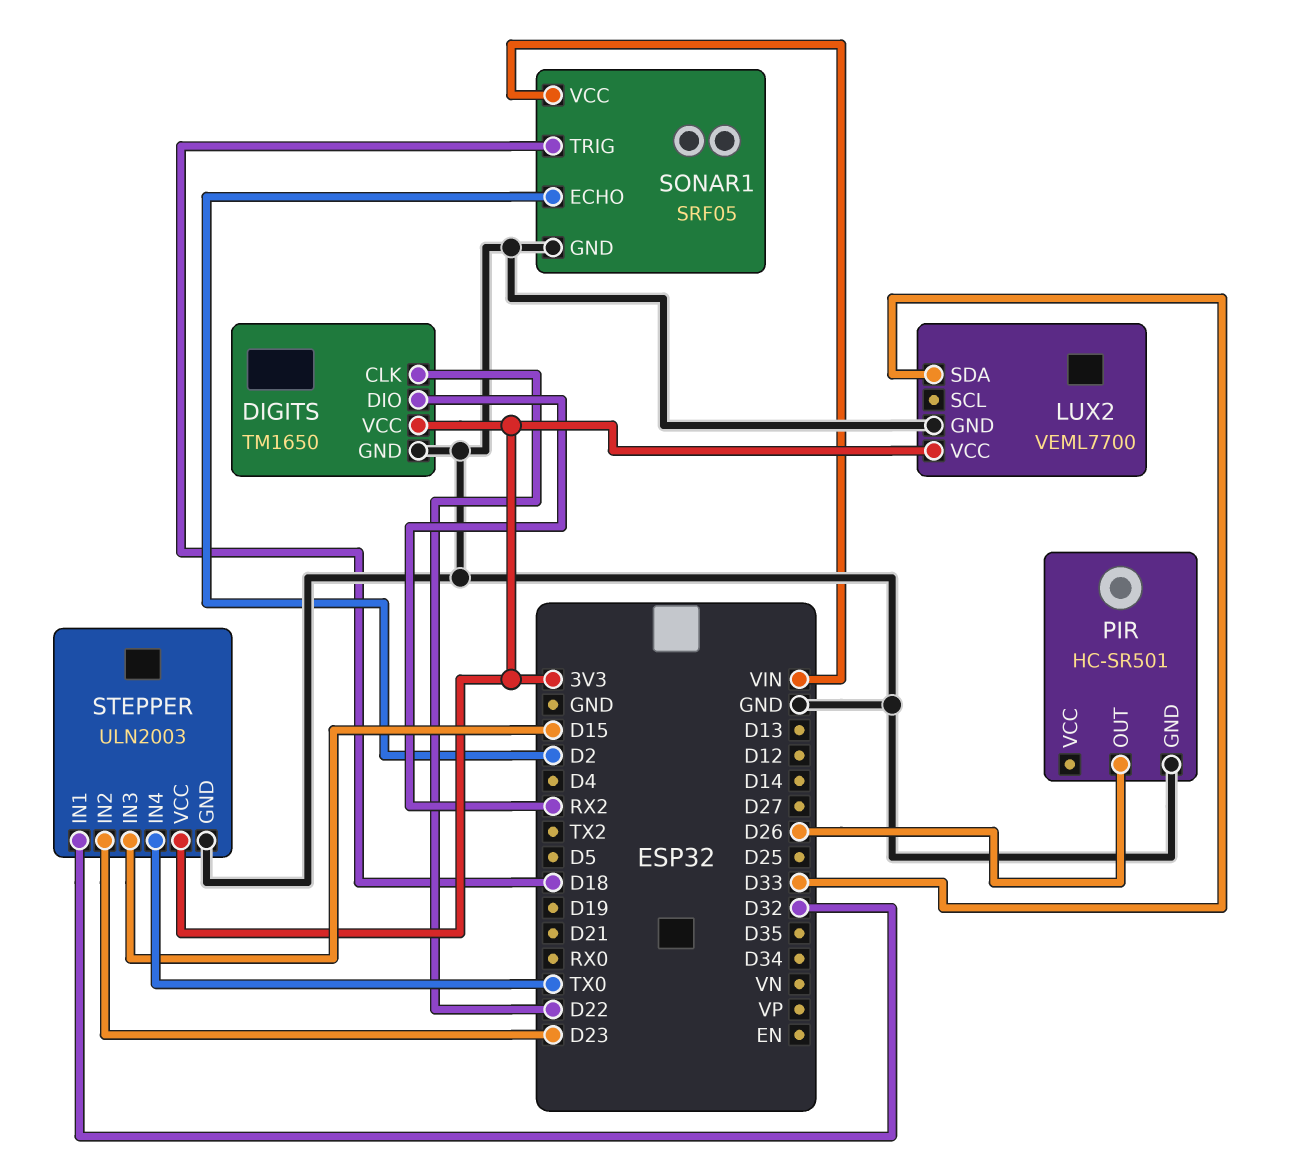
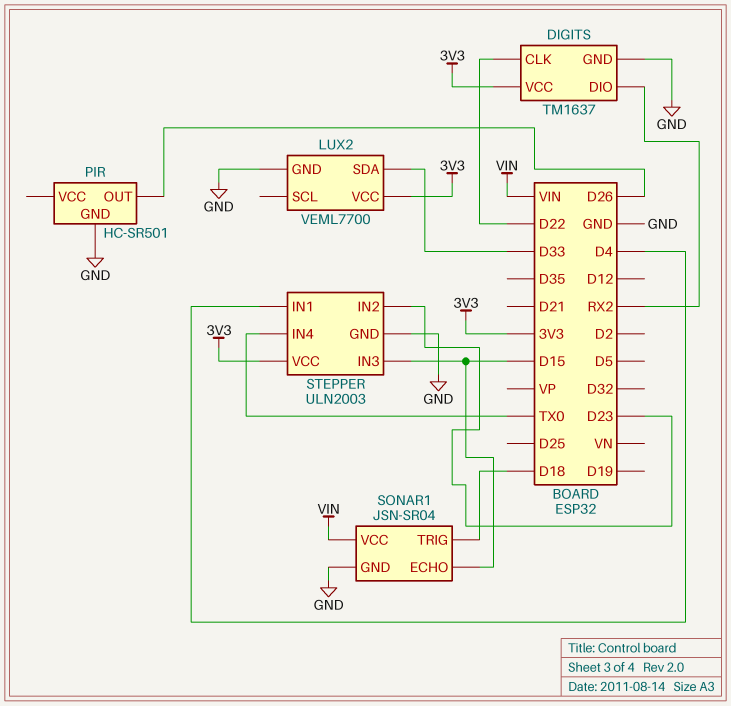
DIGITS: TM1650 -> TM1637
SONAR1: SRF05 -> JSN-SR04
SONAR1 pin ECHO: D2 -> D15
STEPPER pin IN1: D32 -> D4

